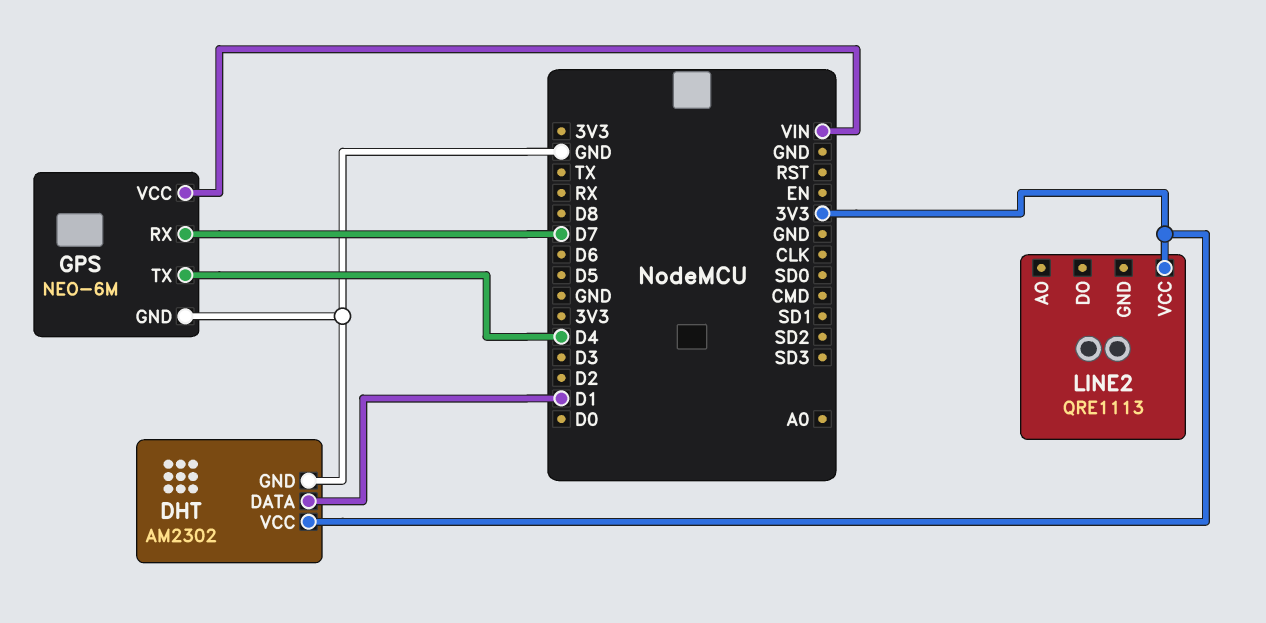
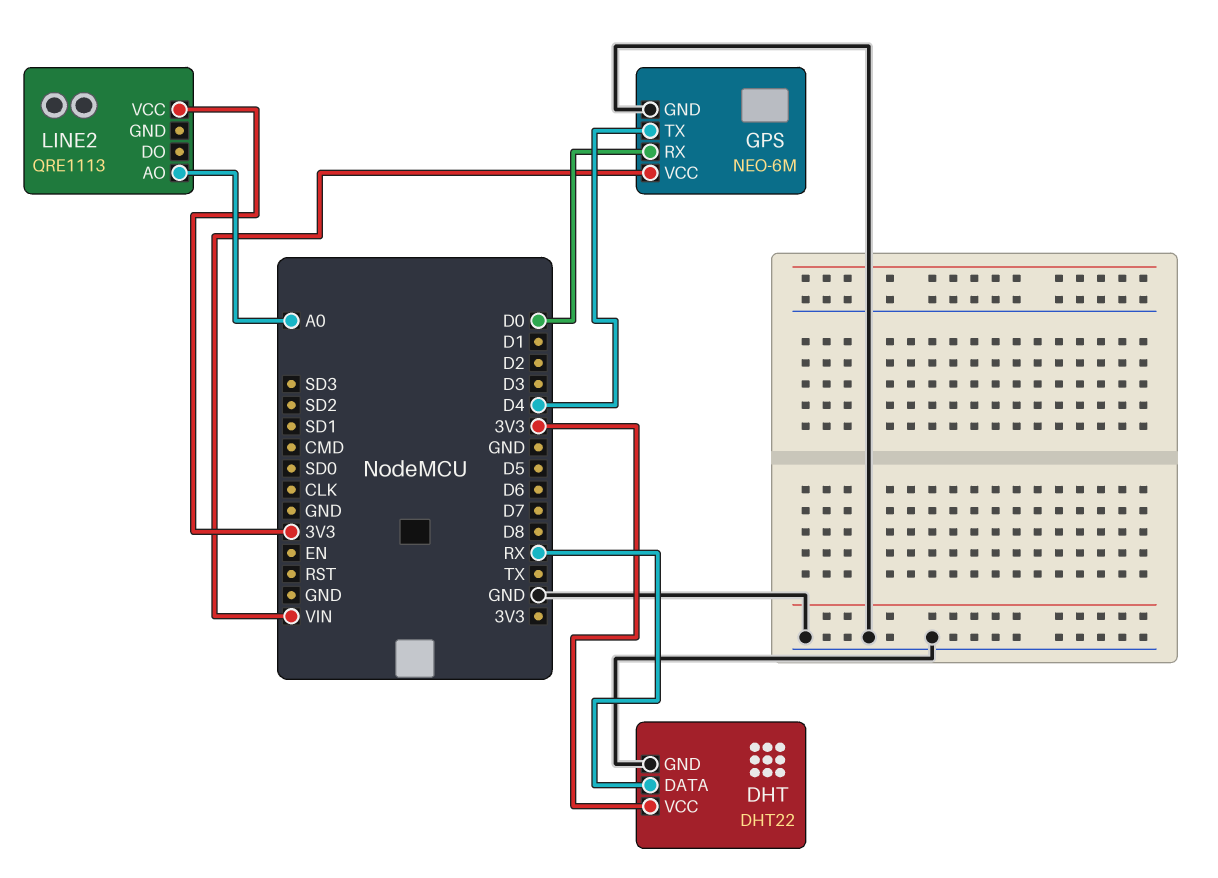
DHT: AM2302 -> DHT22
DHT pin DATA: D1 -> RX
GPS pin RX: D7 -> D0
LINE2 pin AO: none -> A0

